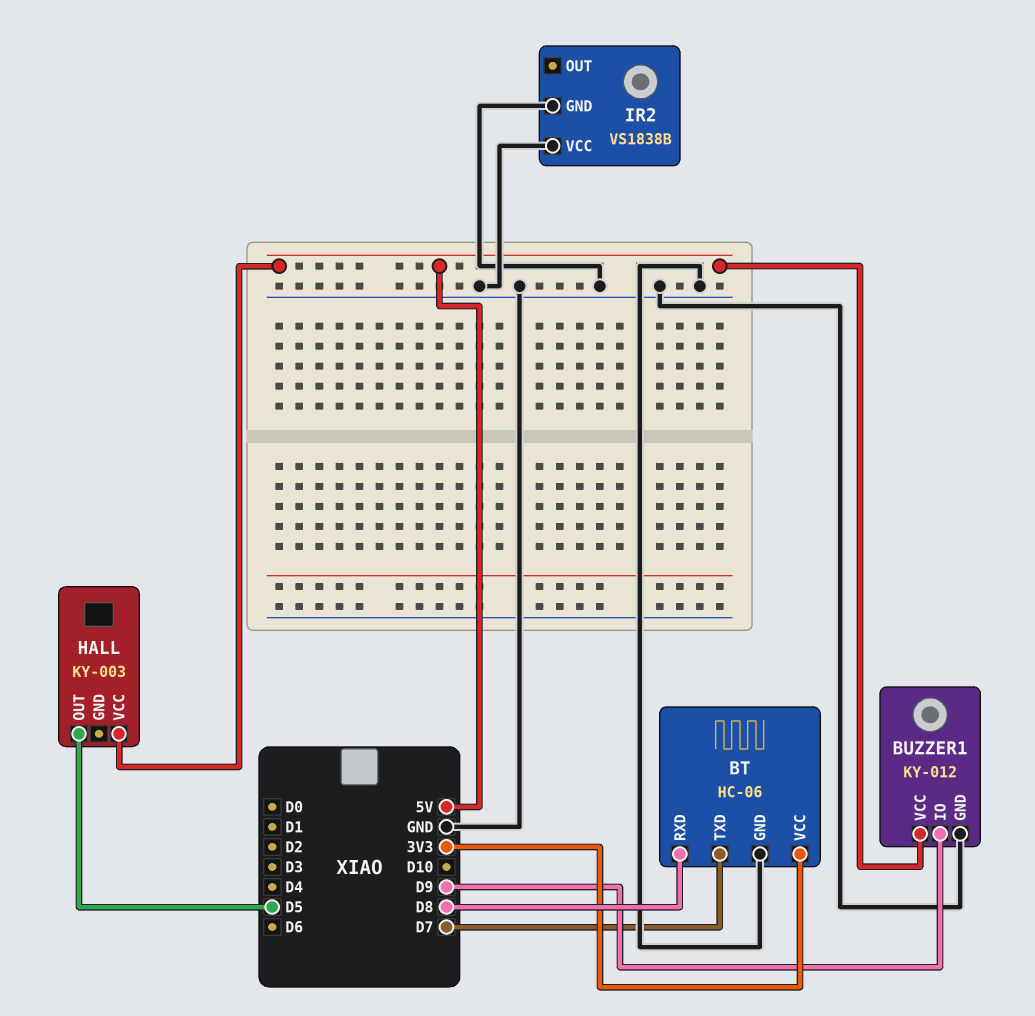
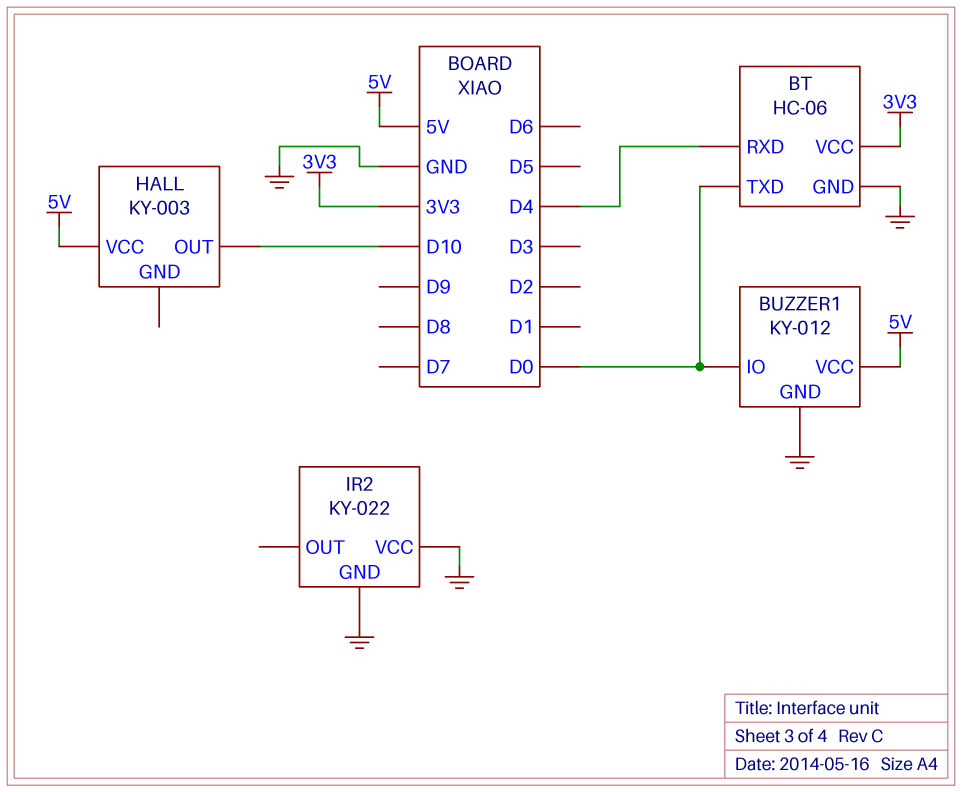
BT pin RXD: D8 -> D4
BT pin TXD: D7 -> D0
BUZZER1 pin IO: D9 -> D0
HALL pin OUT: D5 -> D10
IR2: VS1838B -> KY-022

